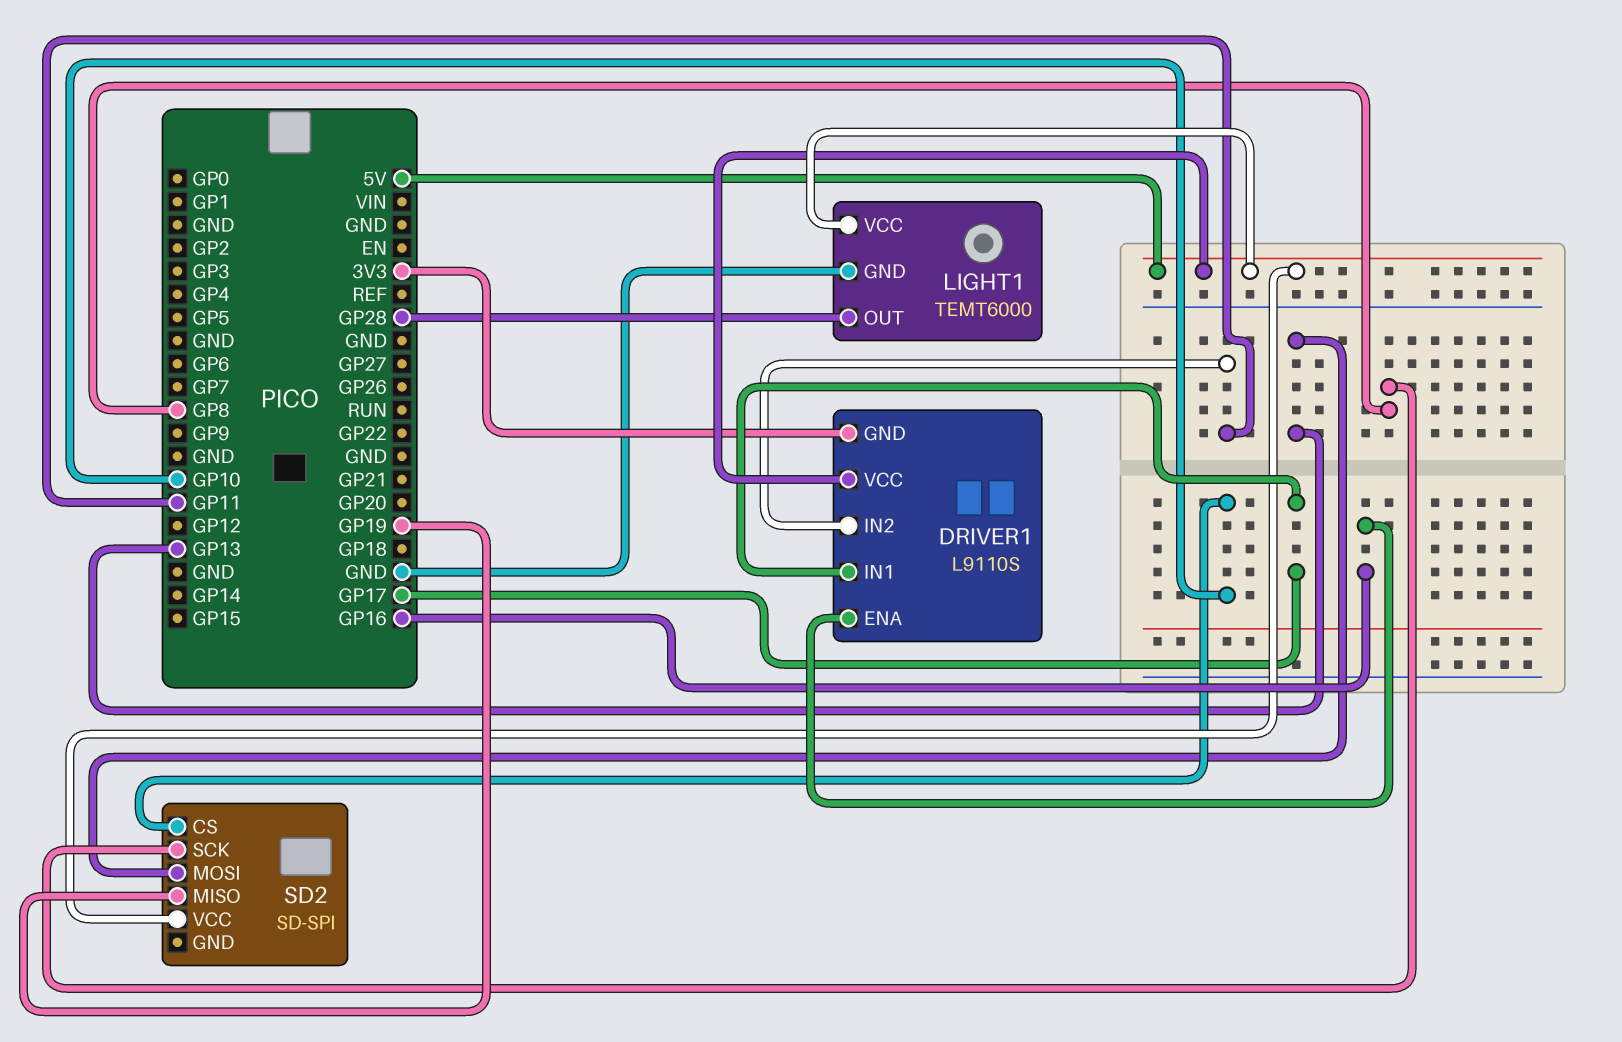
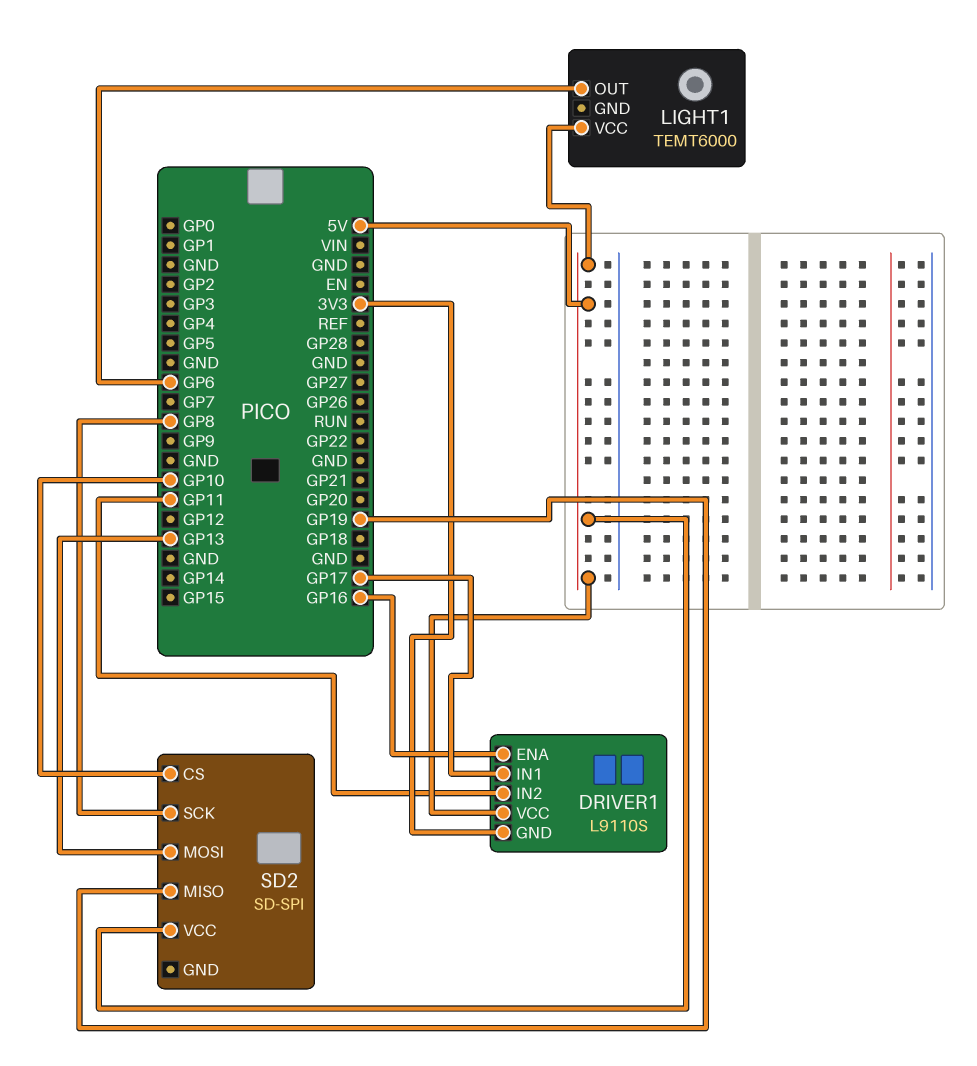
LIGHT1 pin GND: GND -> none
LIGHT1 pin OUT: GP28 -> GP6

